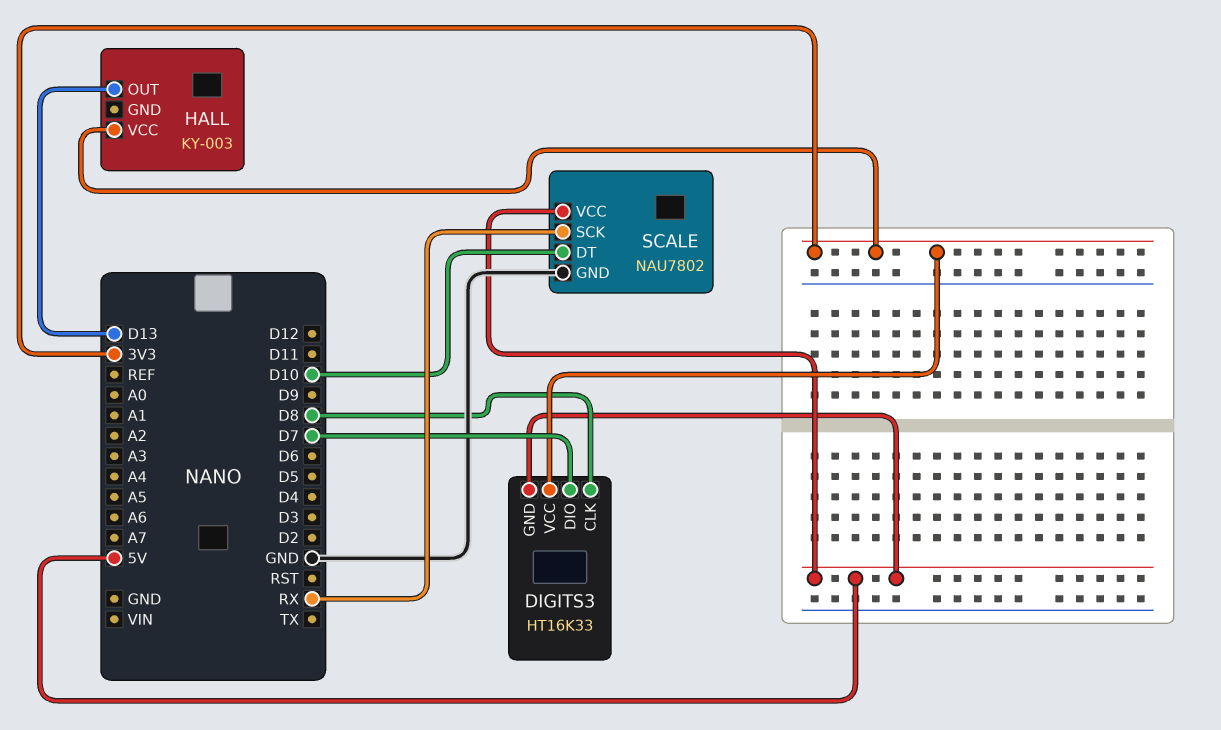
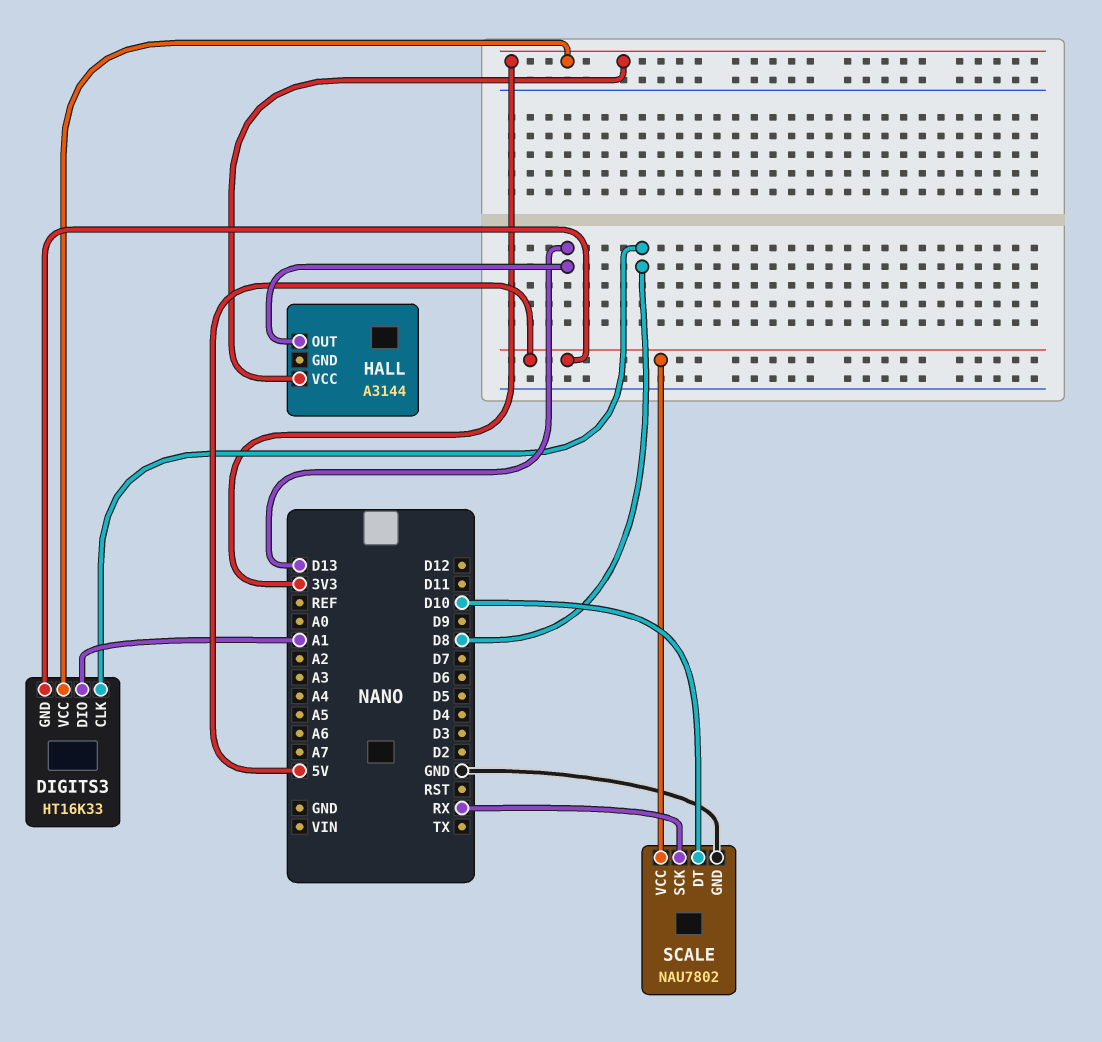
DIGITS3 pin DIO: D7 -> A1
HALL: KY-003 -> A3144

